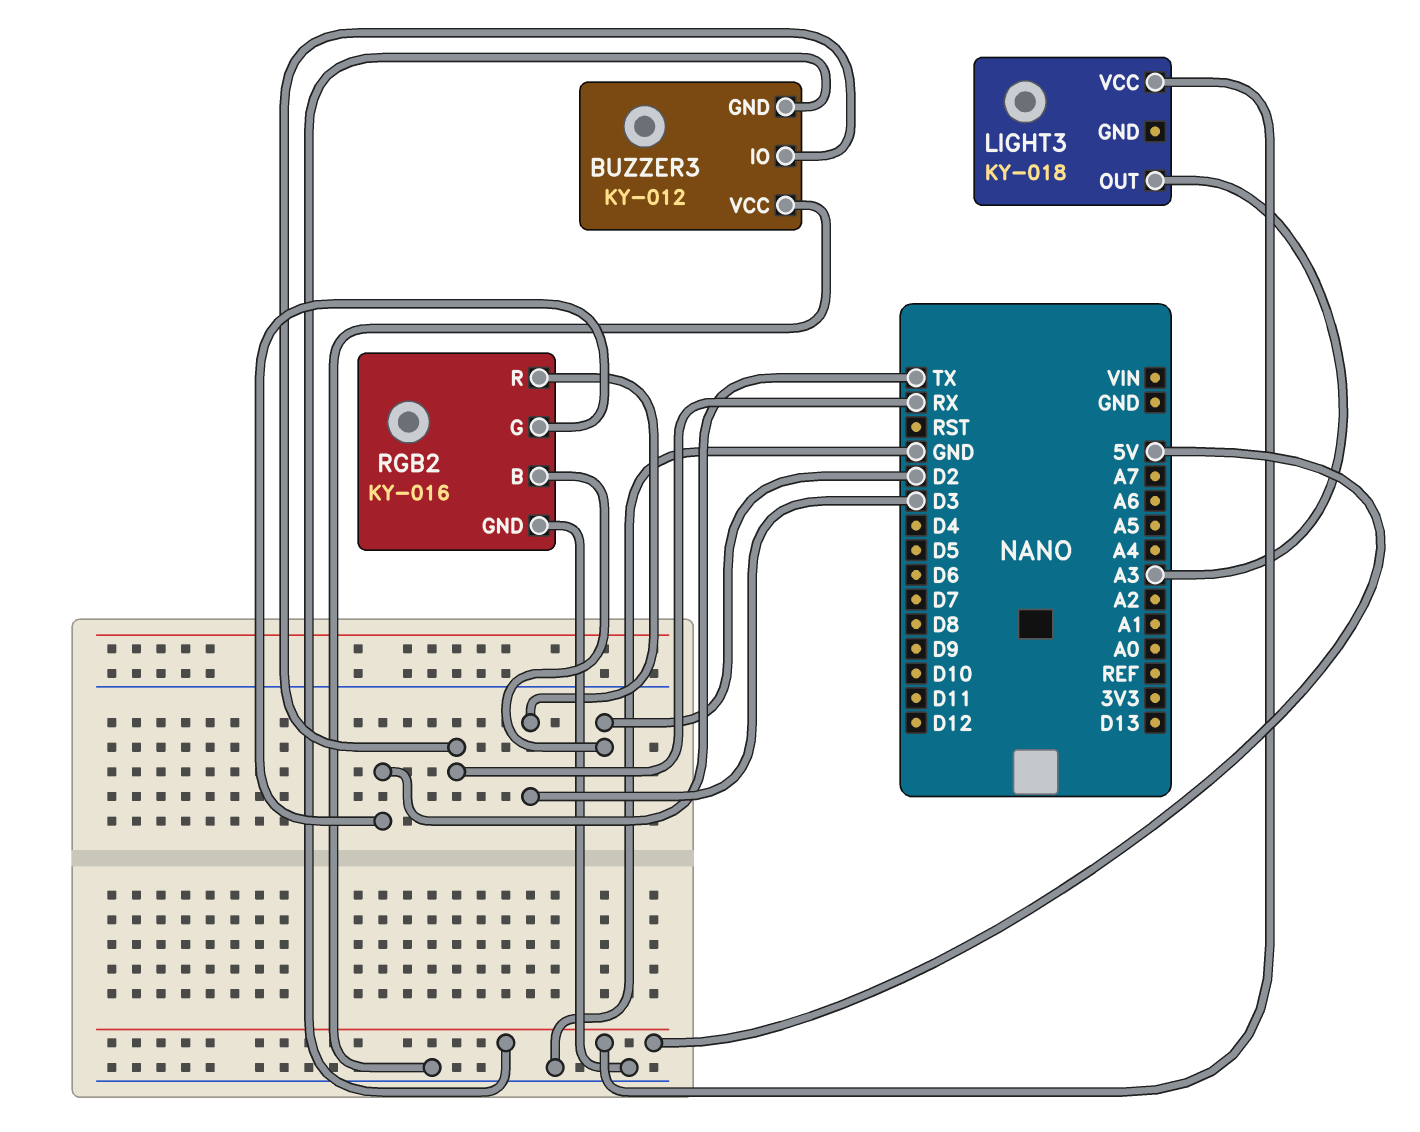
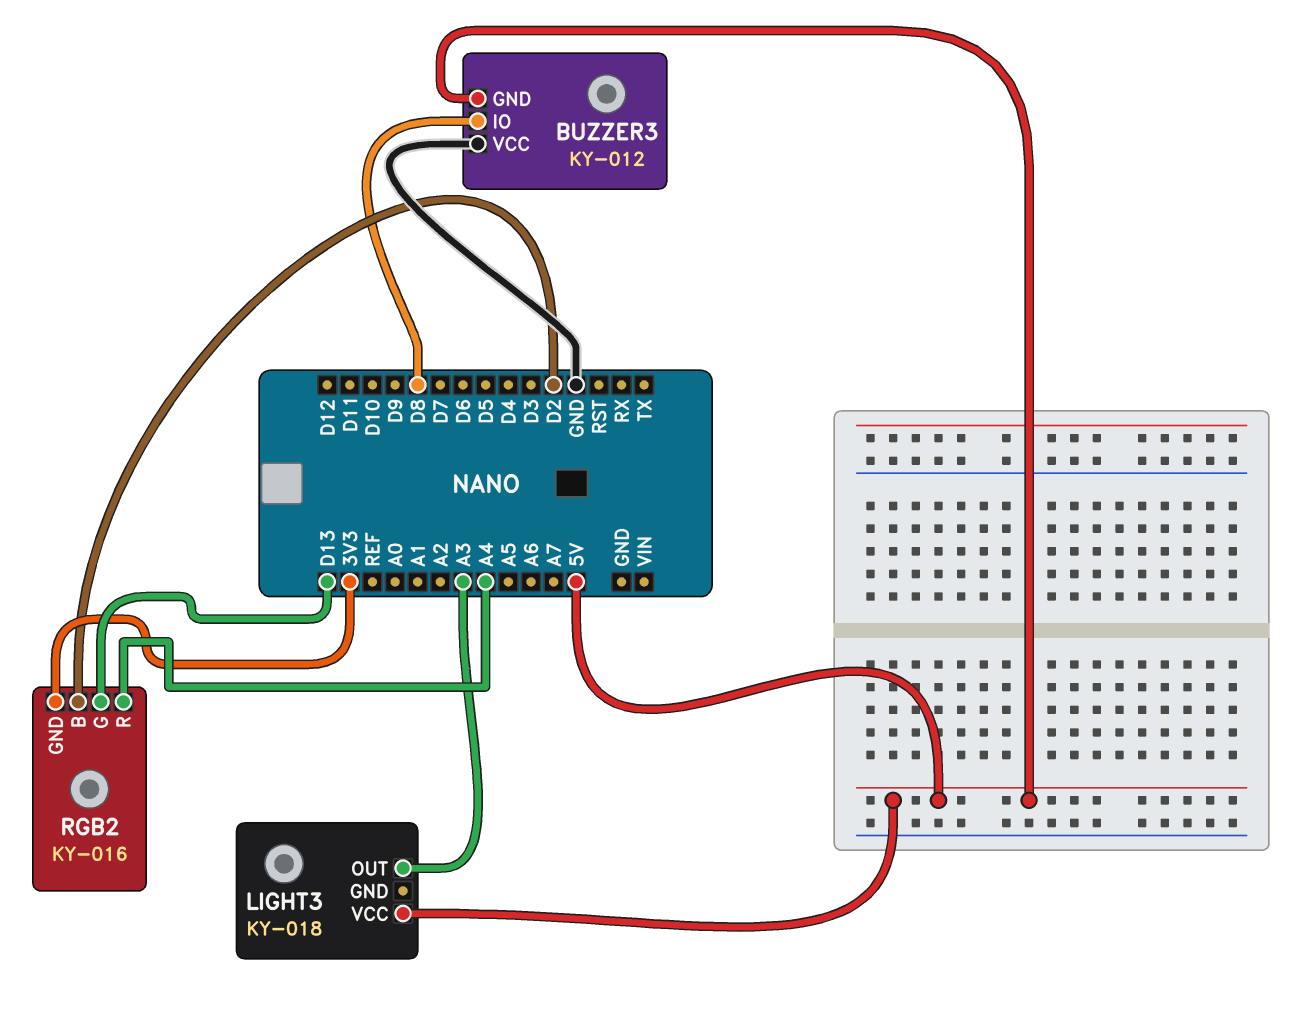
BUZZER3 pin IO: RX -> D8
RGB2 pin G: TX -> D13
RGB2 pin GND: GND -> 3V3
RGB2 pin R: D3 -> A4

